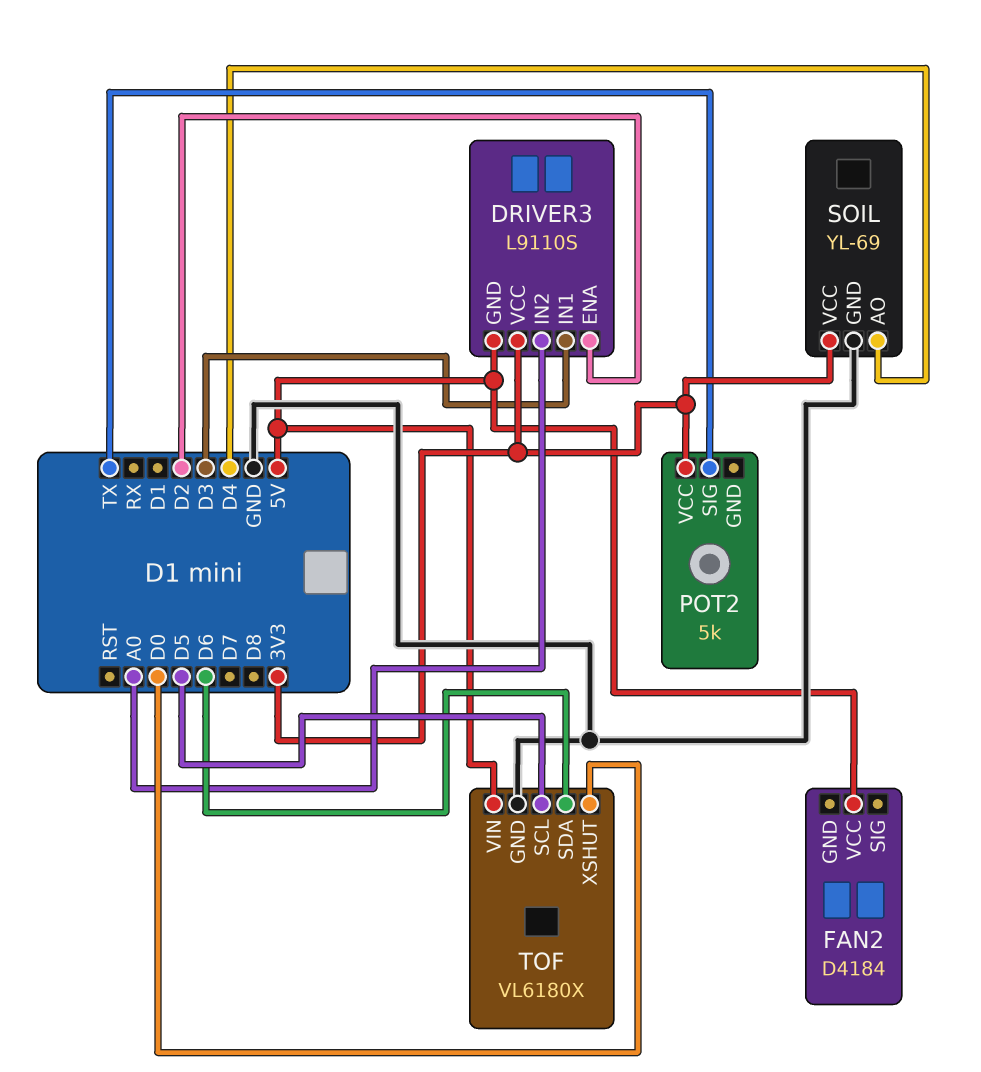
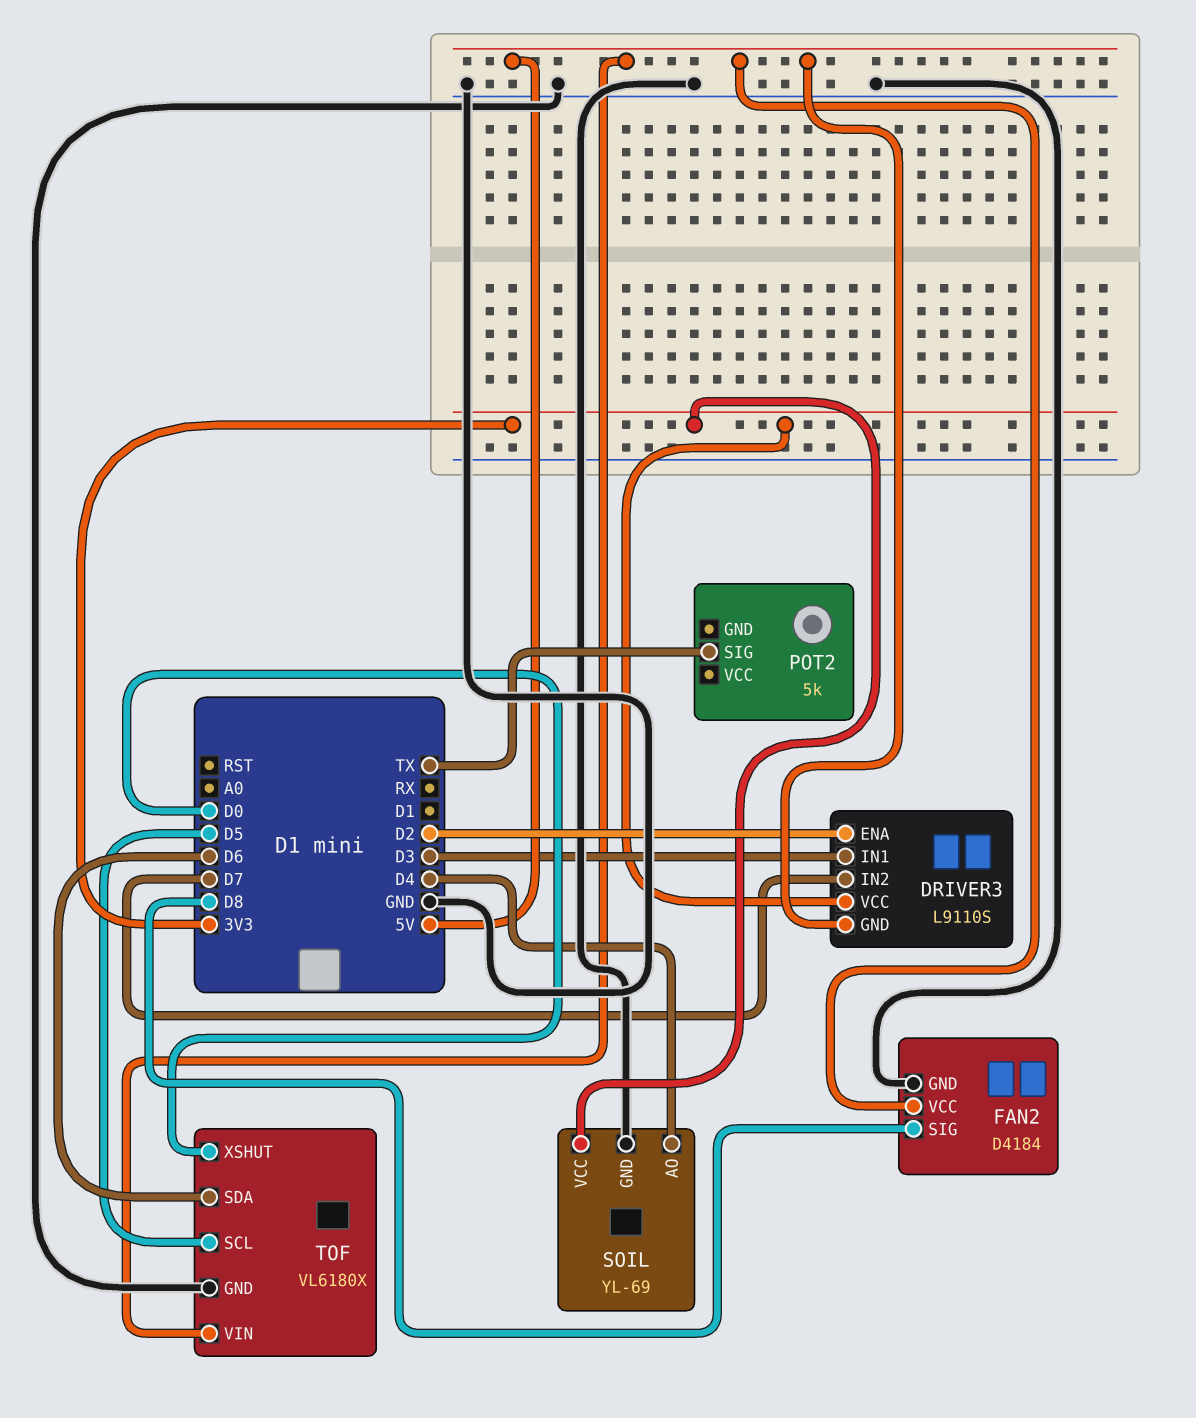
DRIVER3 pin IN2: A0 -> D7
FAN2 pin GND: none -> GND
FAN2 pin SIG: none -> D8
POT2 pin VCC: 3V3 -> none

